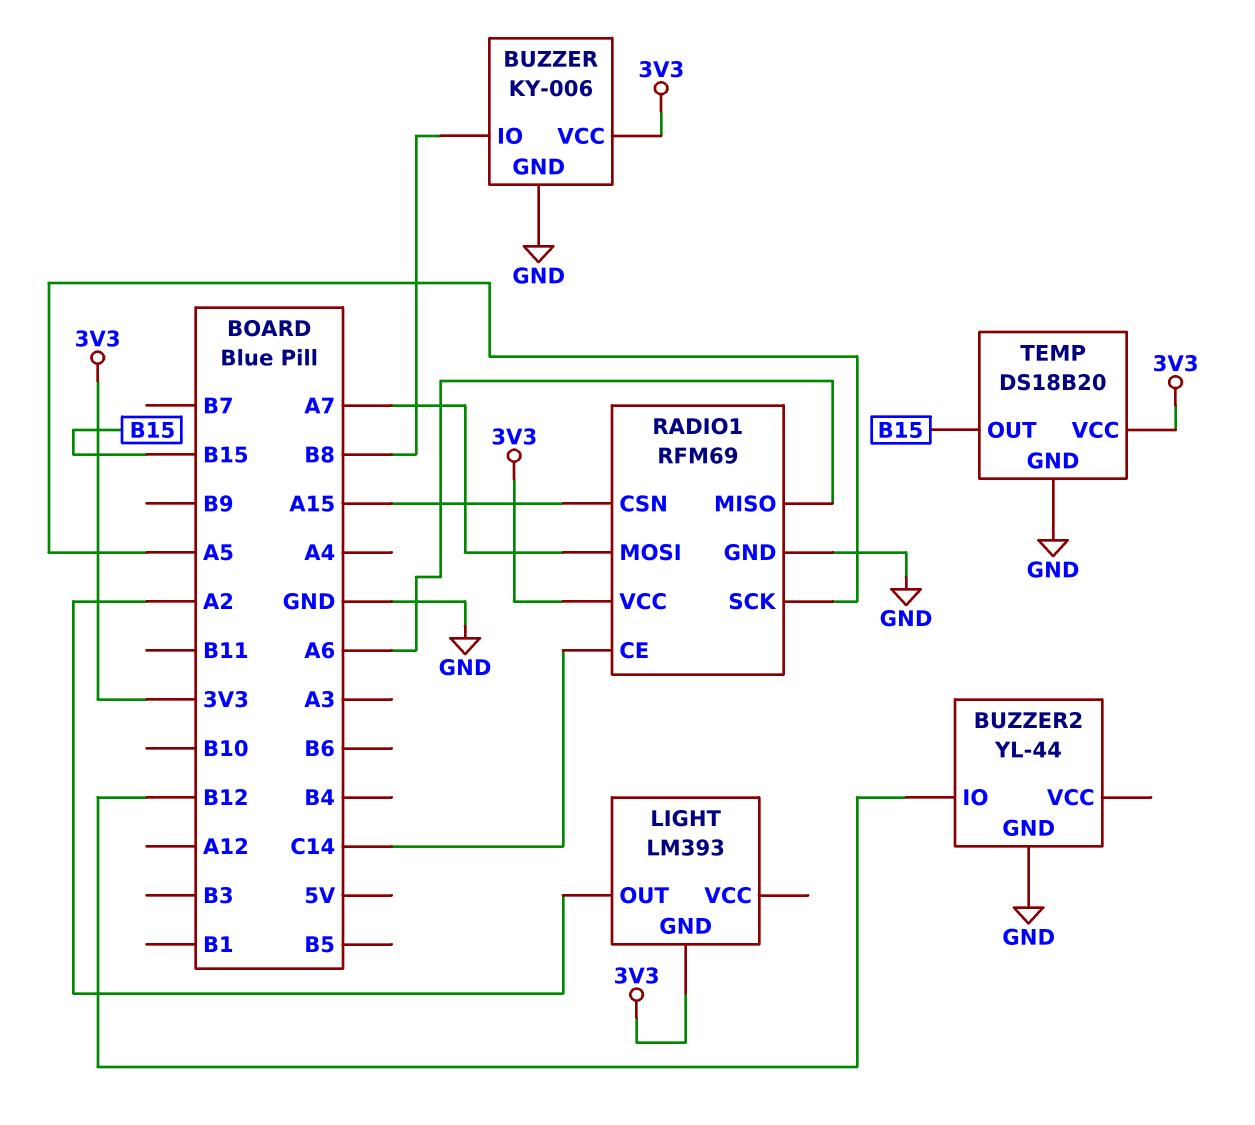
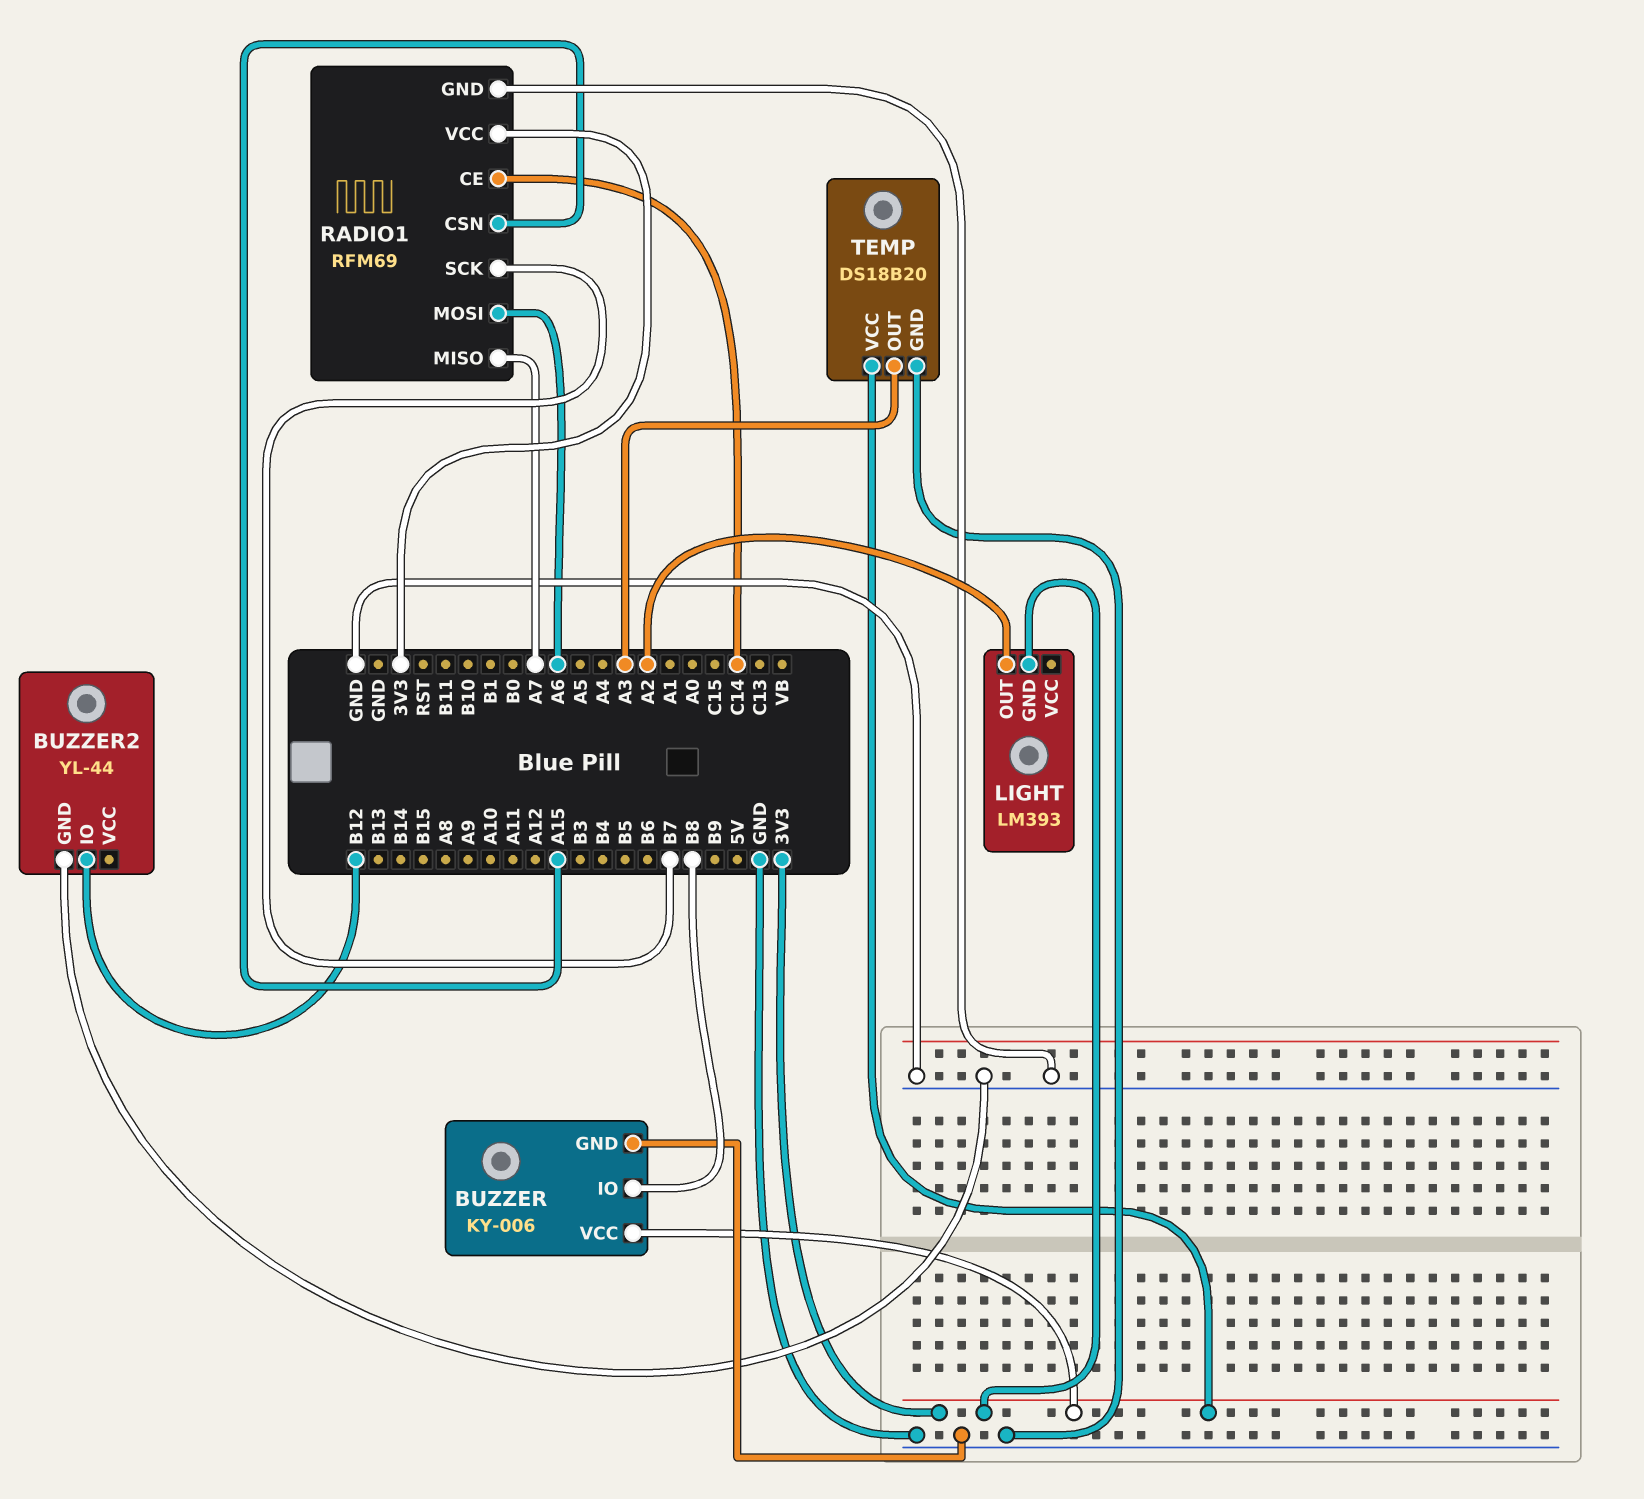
RADIO1 pin MISO: A6 -> A7
RADIO1 pin MOSI: A7 -> A6
RADIO1 pin SCK: A5 -> B7
TEMP pin OUT: B15 -> A3

